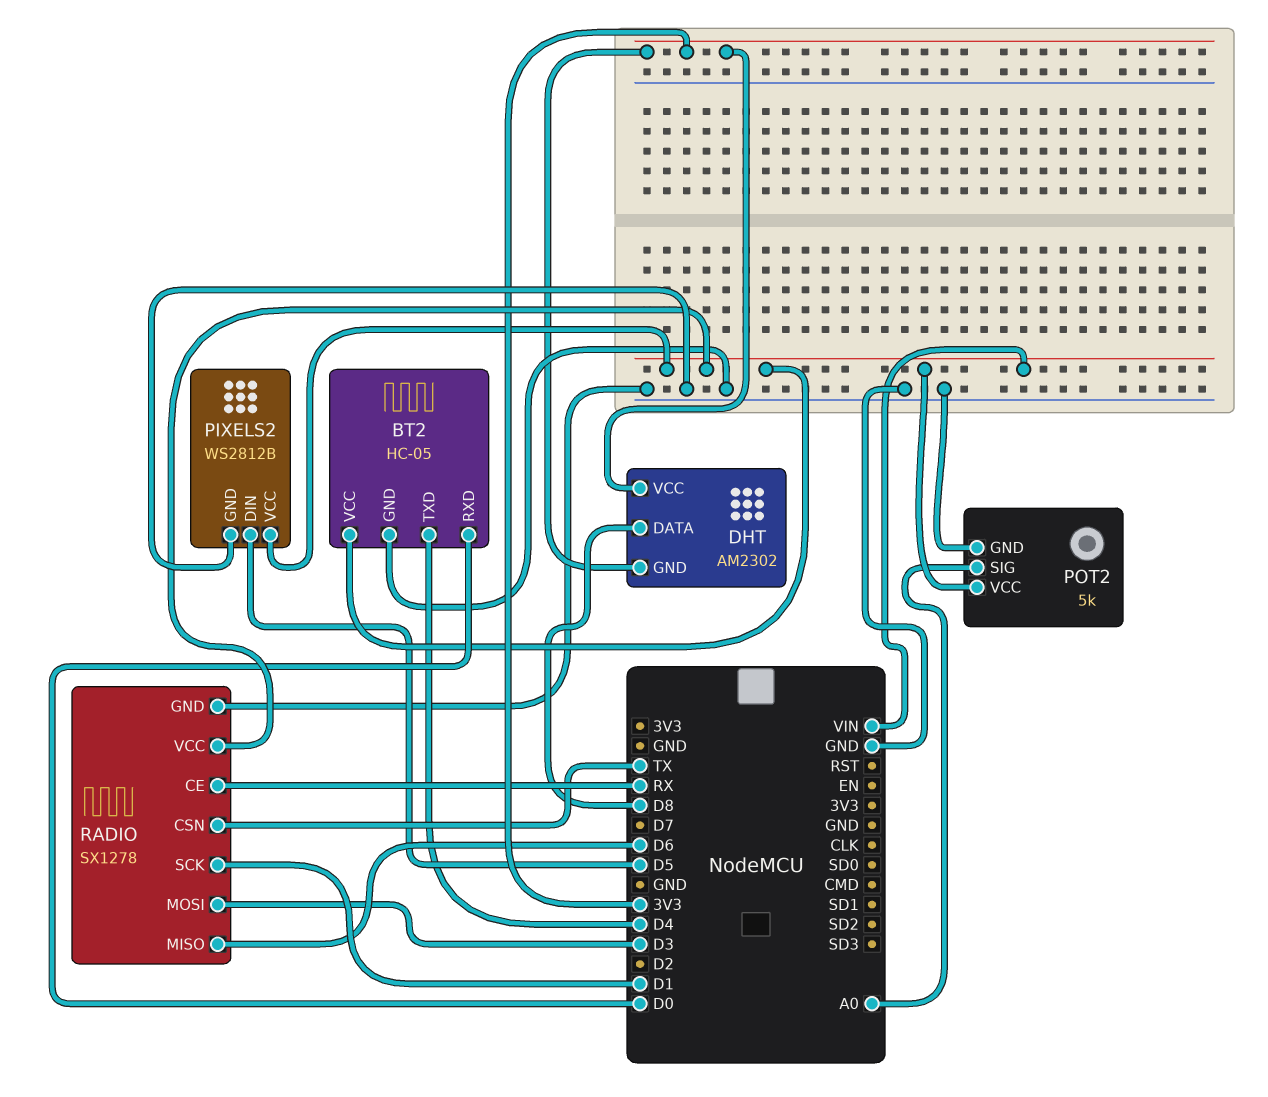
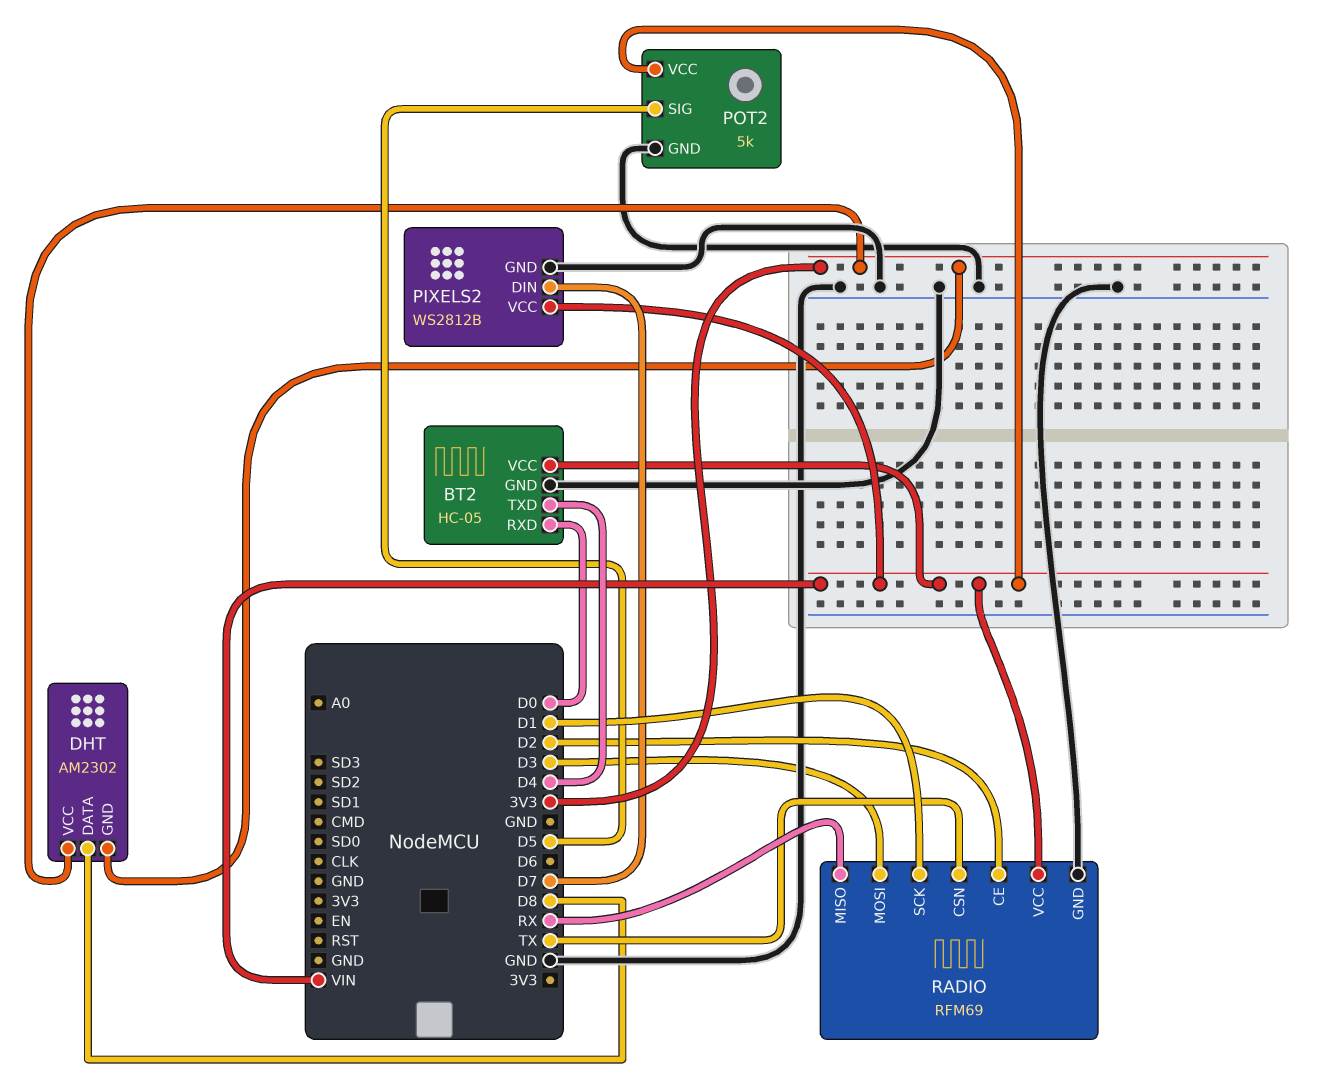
PIXELS2 pin DIN: D5 -> D7
POT2 pin SIG: A0 -> D5
RADIO: SX1278 -> RFM69
RADIO pin CE: RX -> D2
RADIO pin MISO: D6 -> RX

